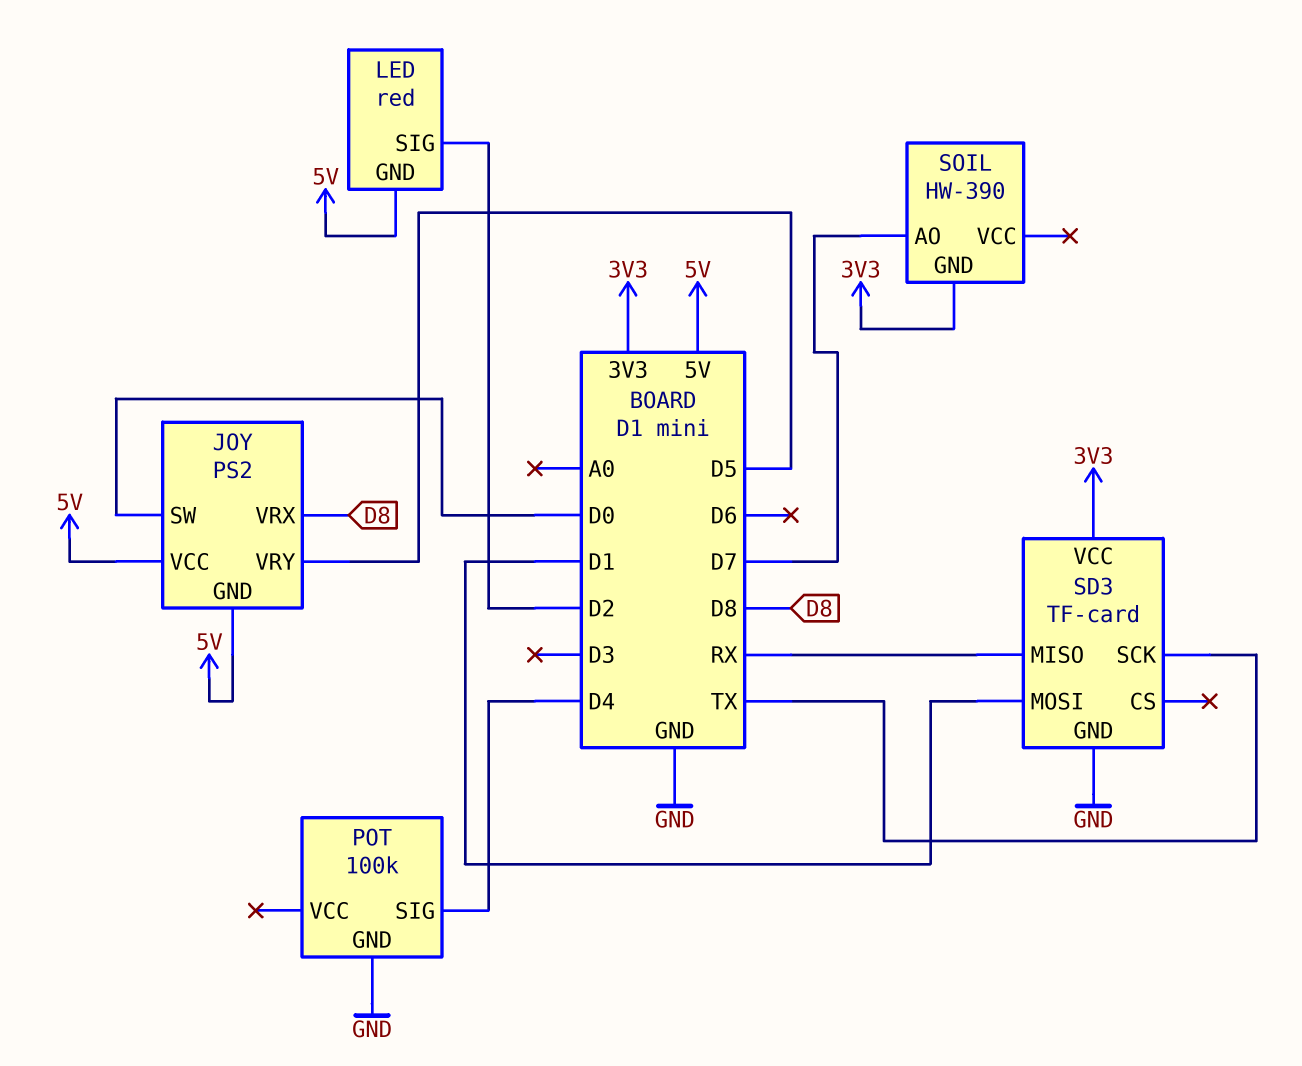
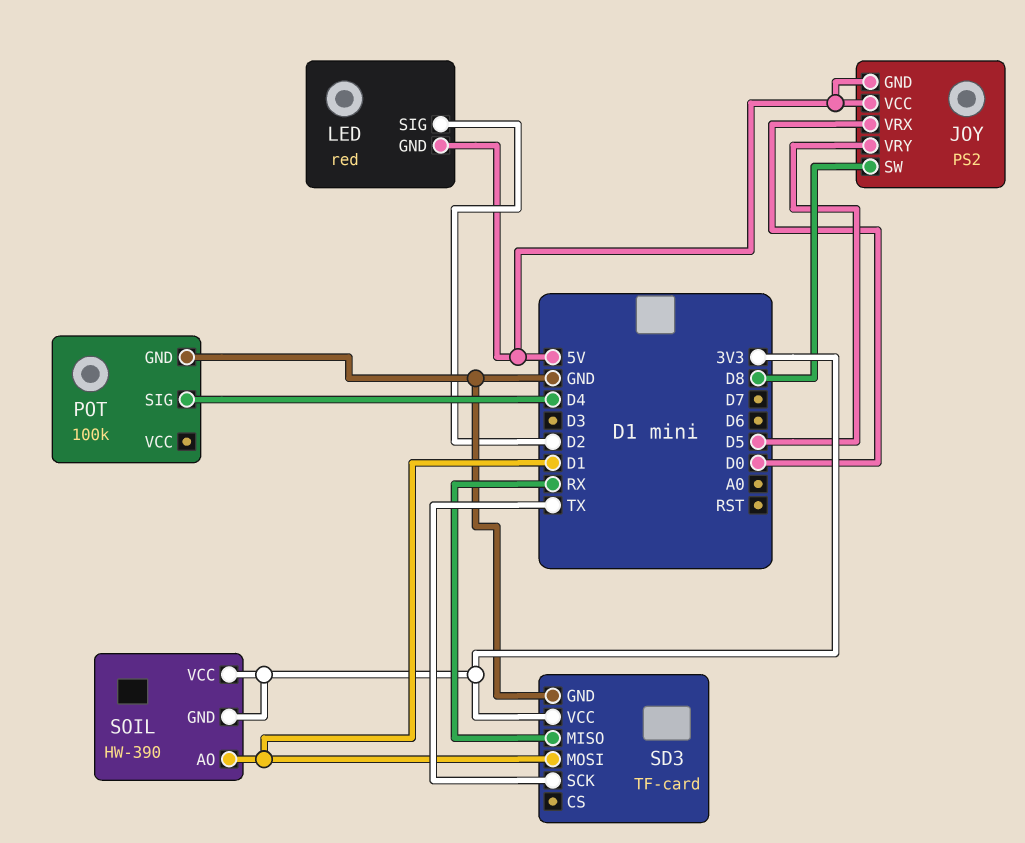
JOY pin SW: D0 -> D8
JOY pin VRX: D8 -> D0
SOIL pin AO: D7 -> D1
SOIL pin VCC: none -> 3V3

